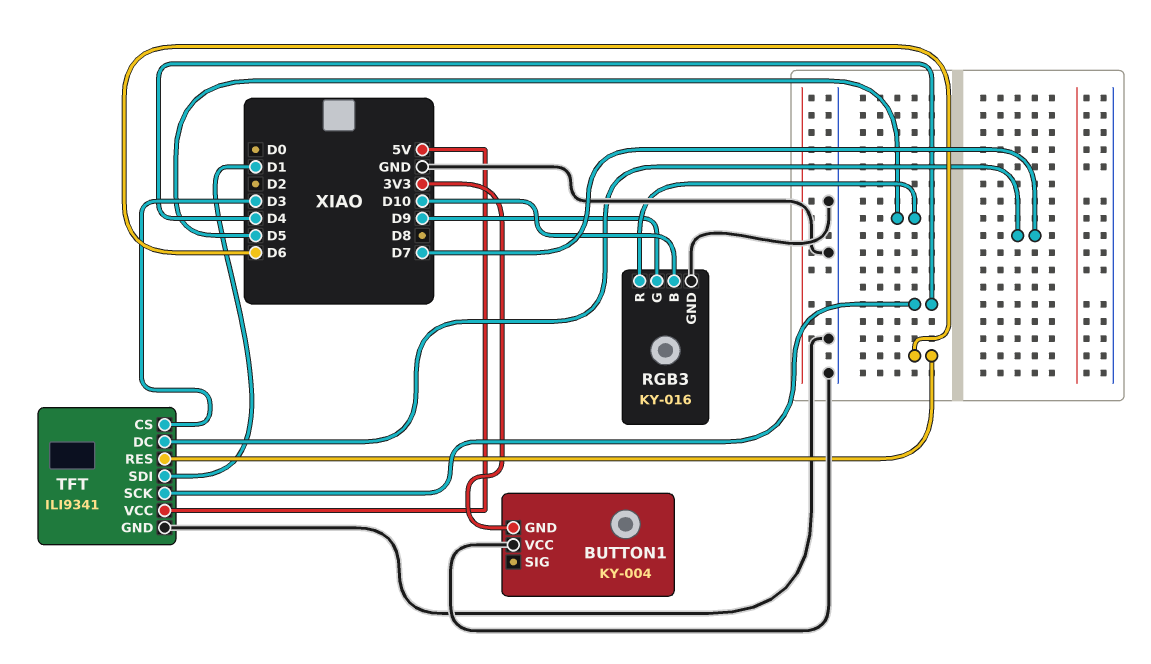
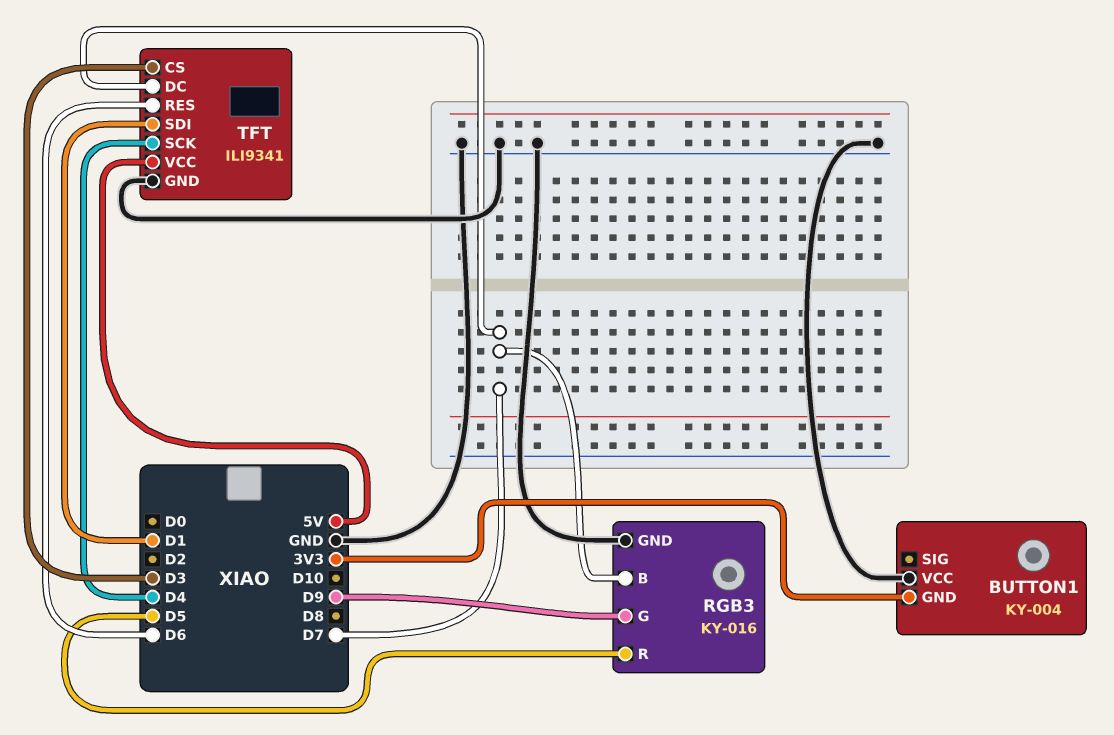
RGB3 pin B: D10 -> D7

